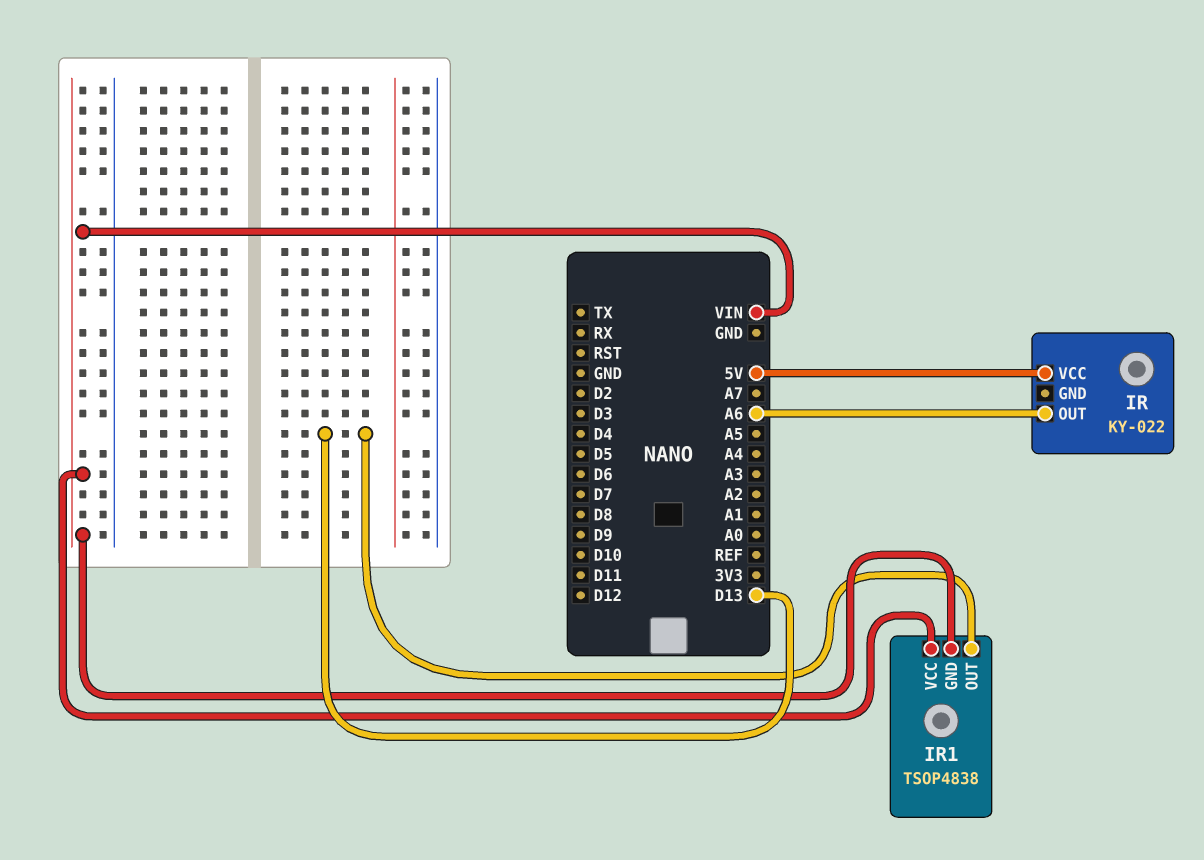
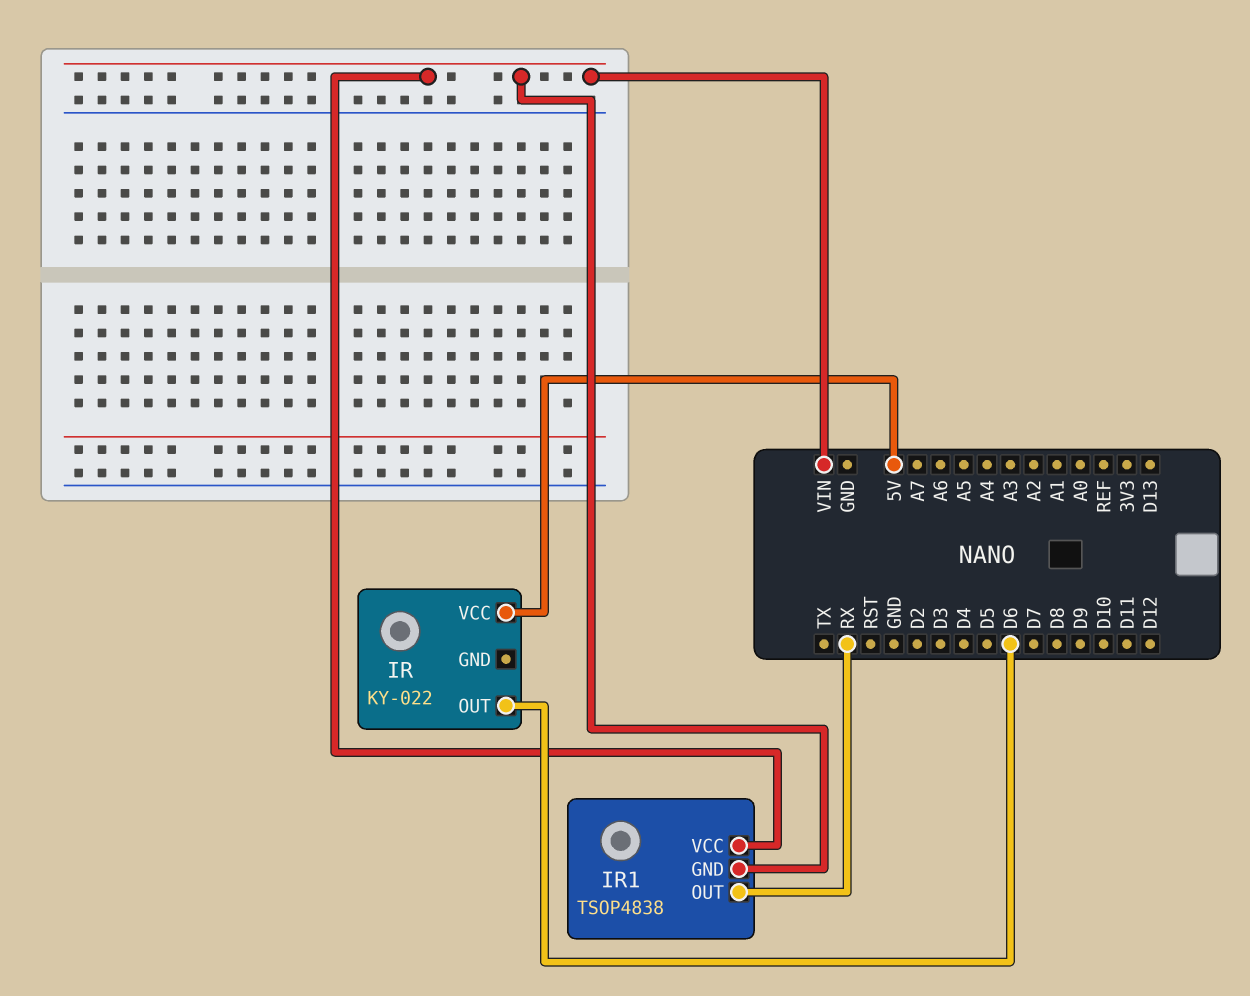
IR pin OUT: A6 -> D6
IR1 pin OUT: D13 -> RX

